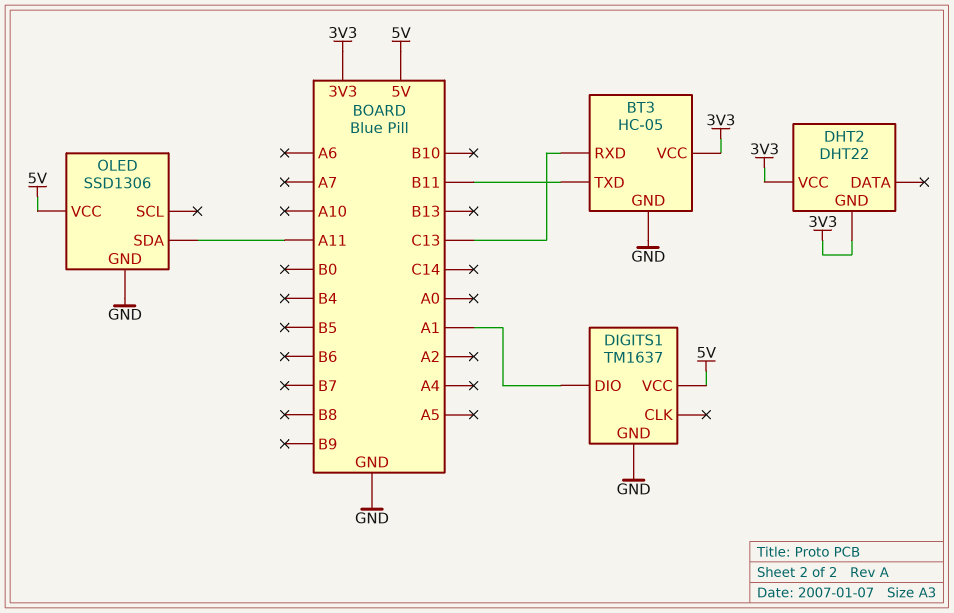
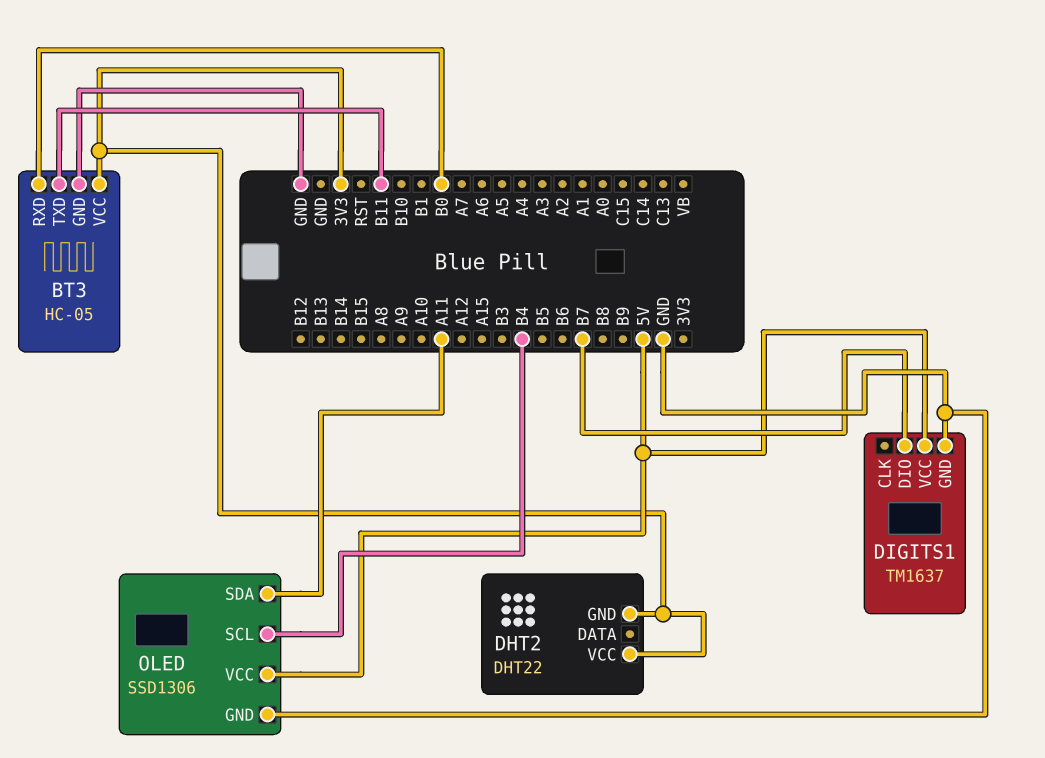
BT3 pin RXD: C13 -> B0
DIGITS1 pin DIO: A1 -> B7
OLED pin SCL: none -> B4

